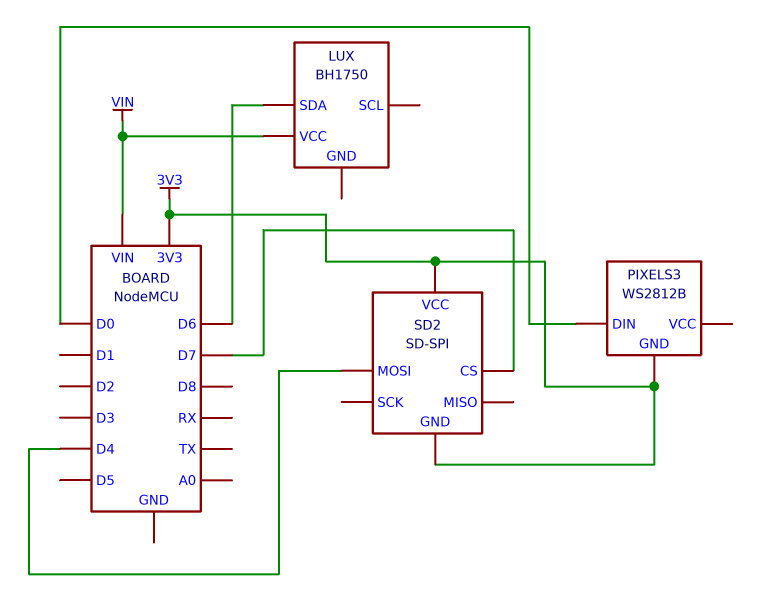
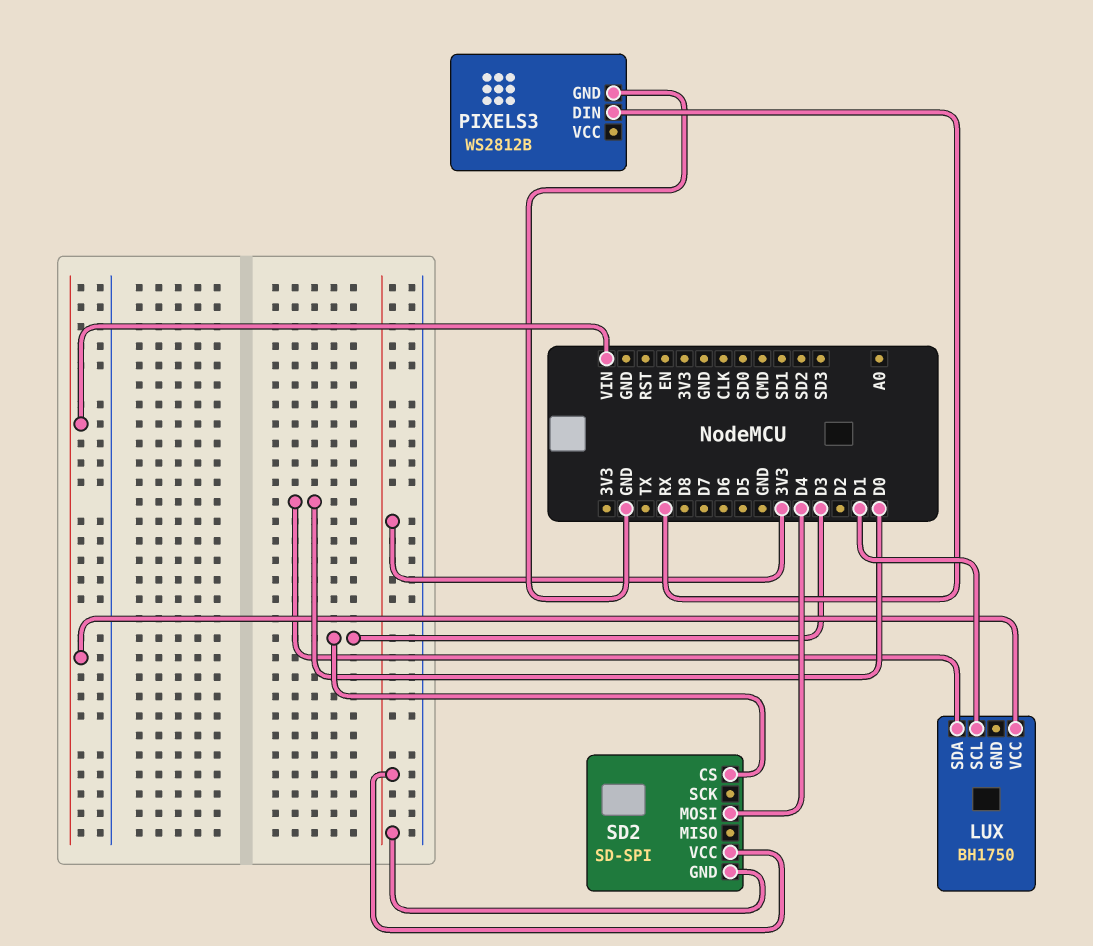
LUX pin SCL: none -> D1
LUX pin SDA: D6 -> D0
PIXELS3 pin DIN: D0 -> RX
PIXELS3 pin GND: 3V3 -> GND
SD2 pin CS: D7 -> D3

